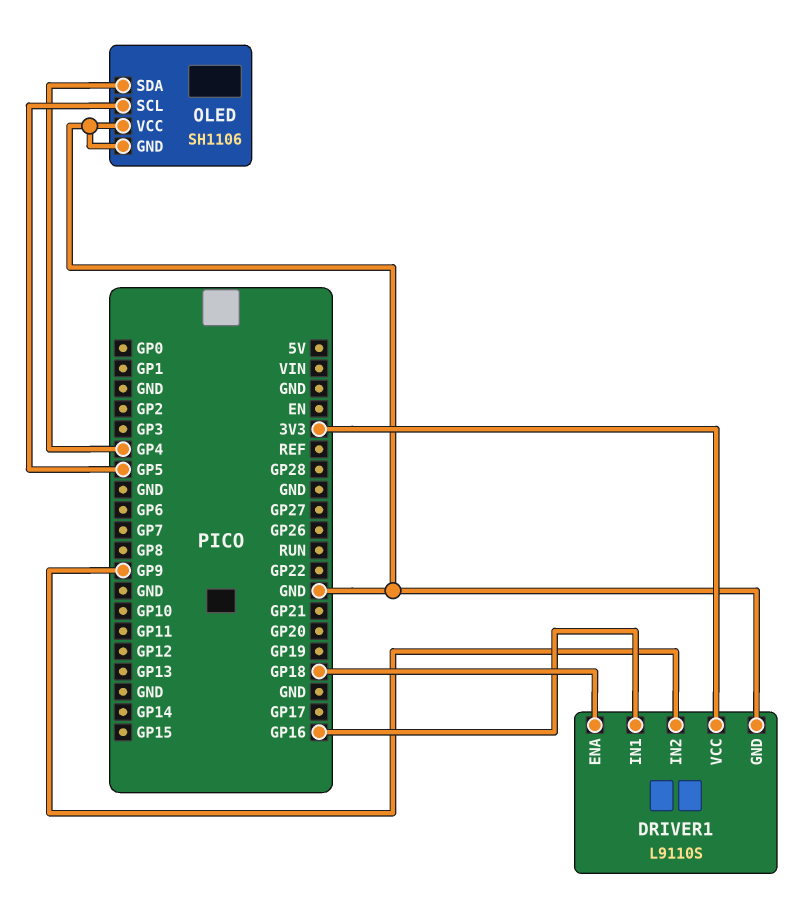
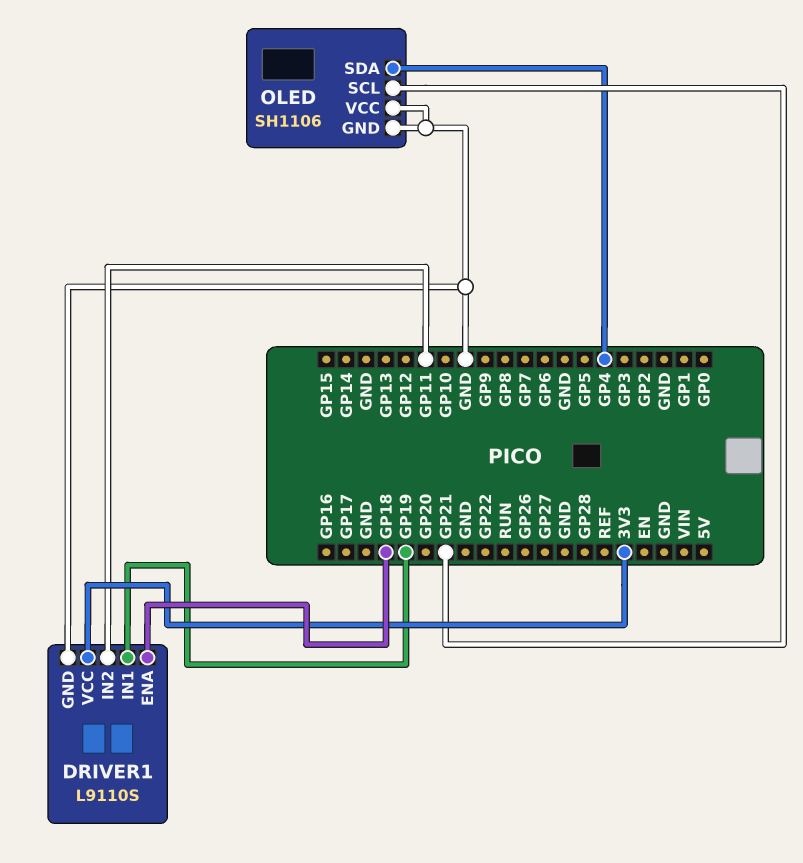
DRIVER1 pin IN1: GP16 -> GP19
DRIVER1 pin IN2: GP9 -> GP11
OLED pin SCL: GP5 -> GP21

